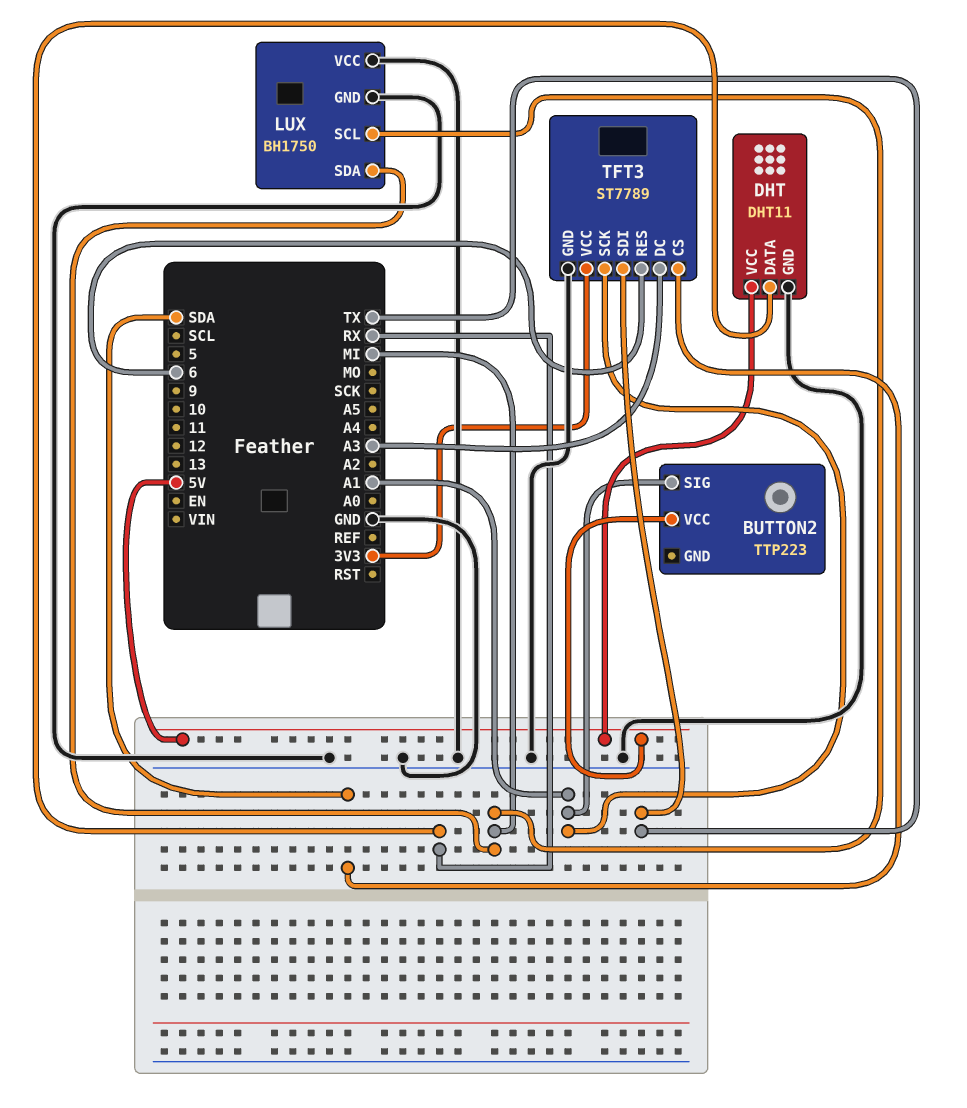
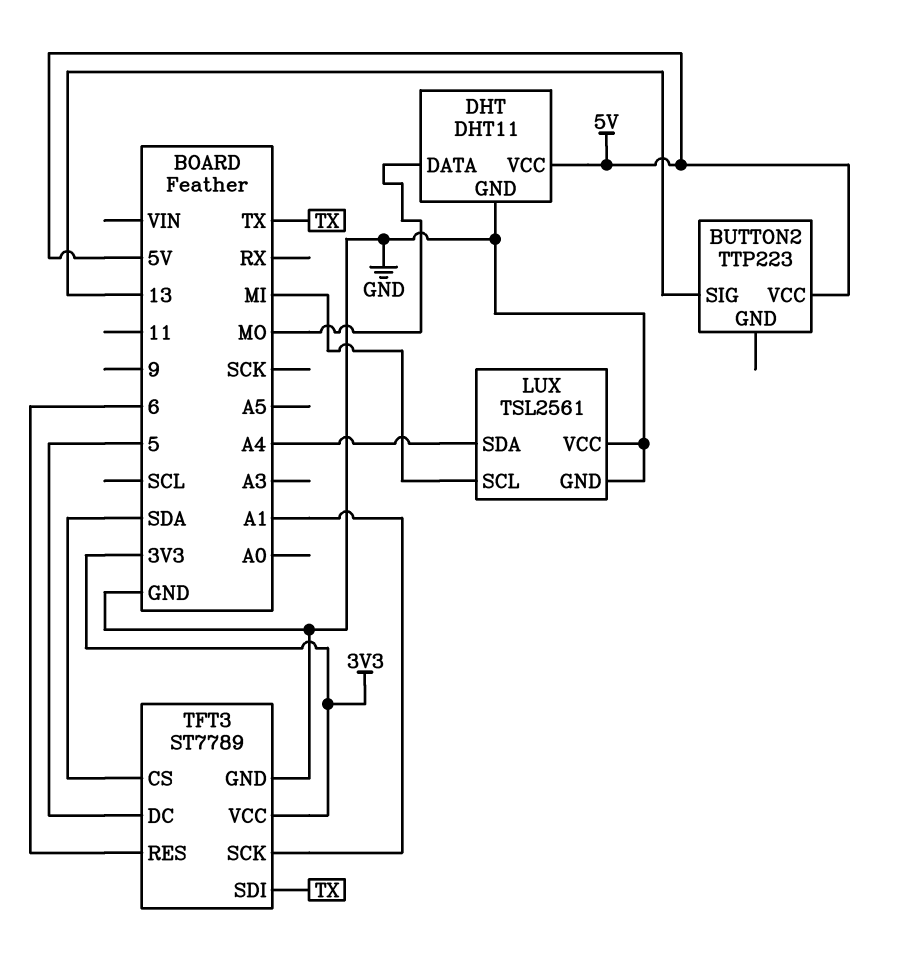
BUTTON2 pin SIG: A1 -> 13
DHT pin DATA: RX -> MO
LUX: BH1750 -> TSL2561
LUX pin SDA: MI -> A4
TFT3 pin DC: A3 -> 5

